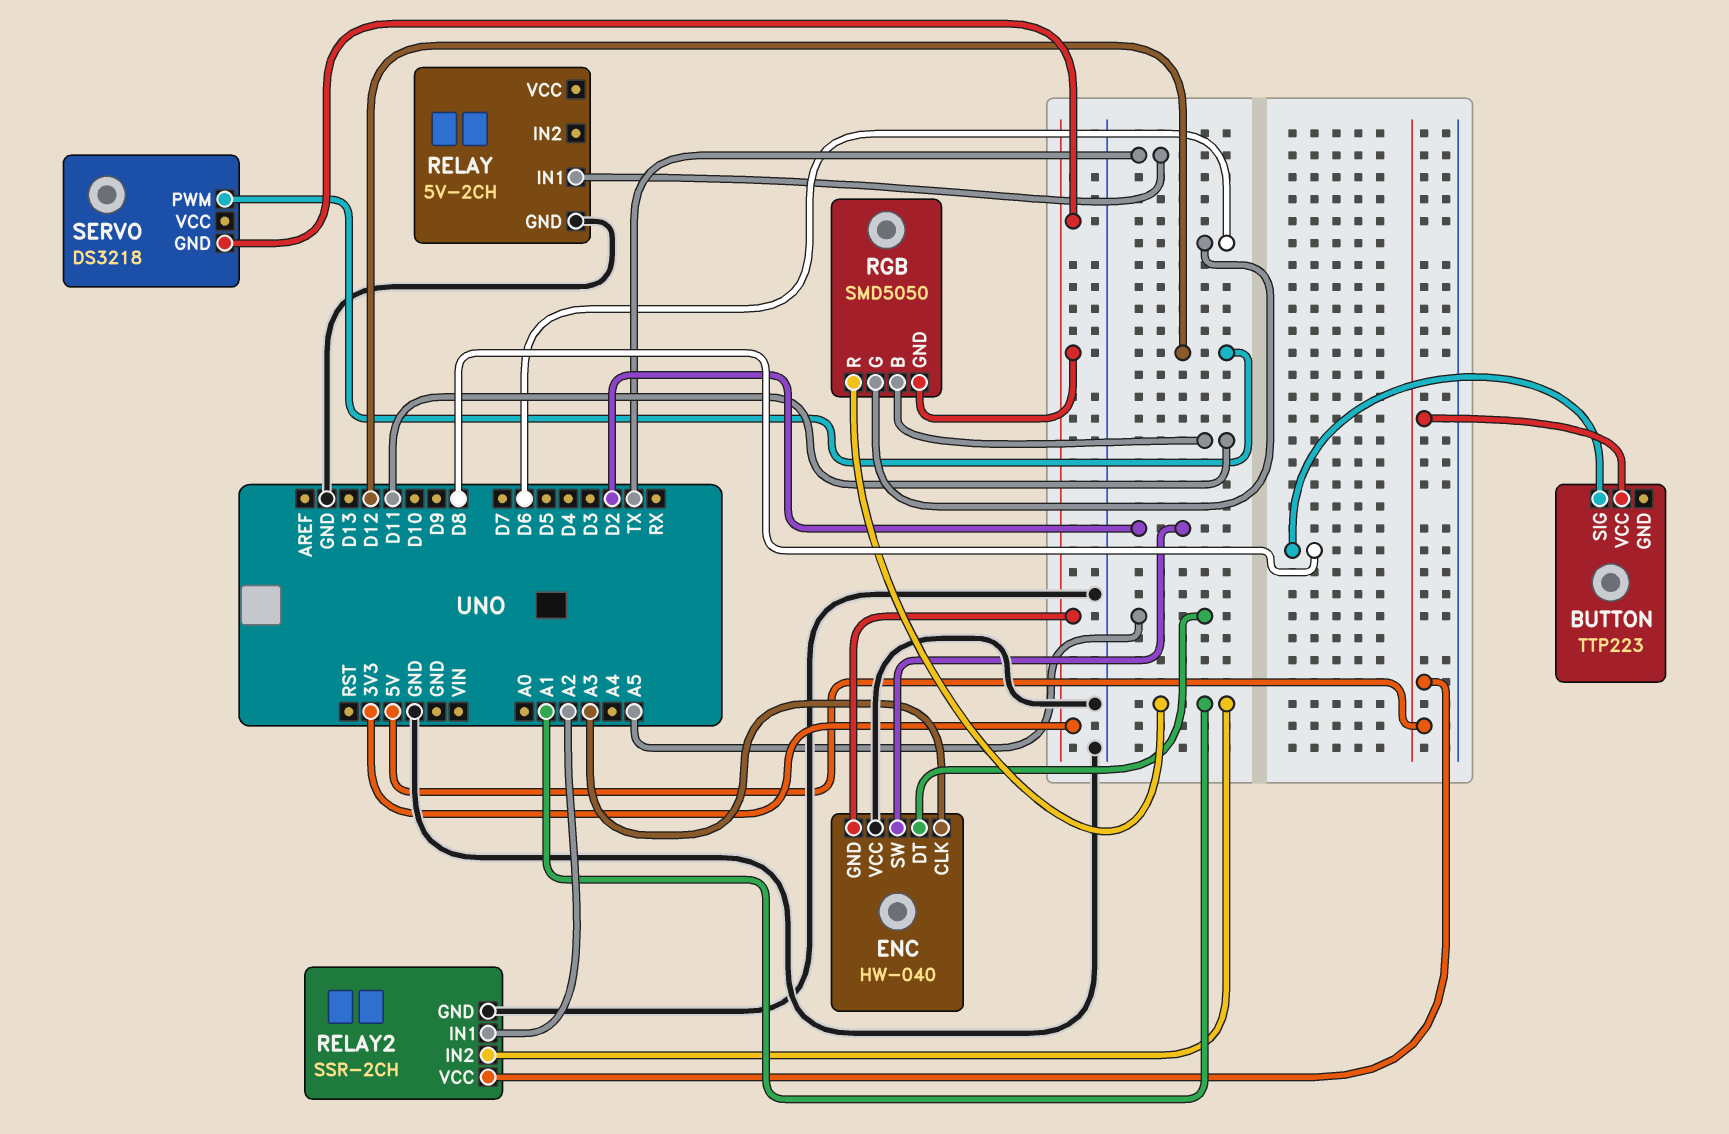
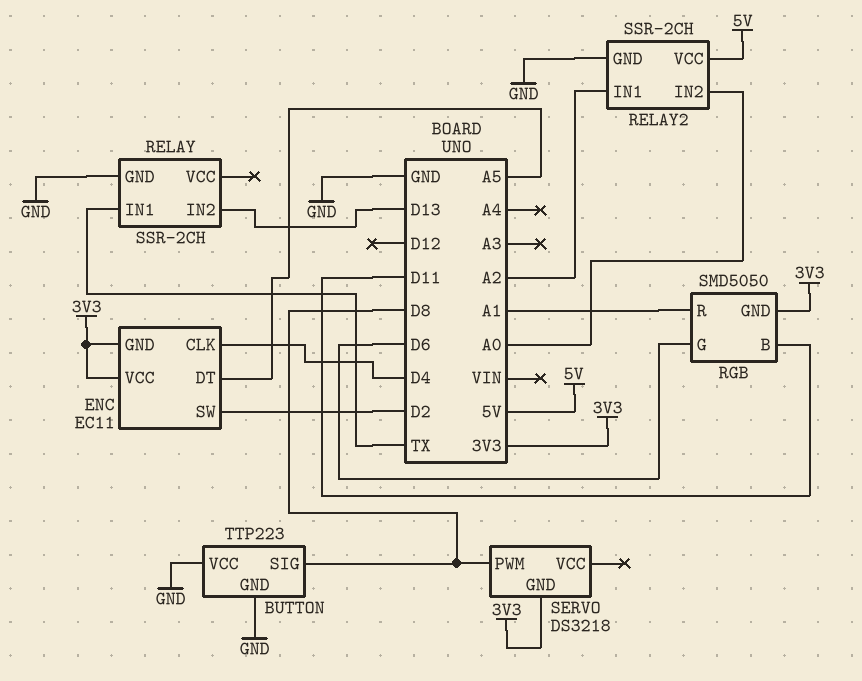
BUTTON pin GND: none -> GND
BUTTON pin VCC: 5V -> GND
ENC: HW-040 -> EC11
ENC pin CLK: A3 -> D4
ENC pin VCC: GND -> 3V3
RELAY: 5V-2CH -> SSR-2CH
RELAY pin IN2: none -> D13
RELAY2 pin IN2: A1 -> A0
SERVO pin PWM: D12 -> D8

